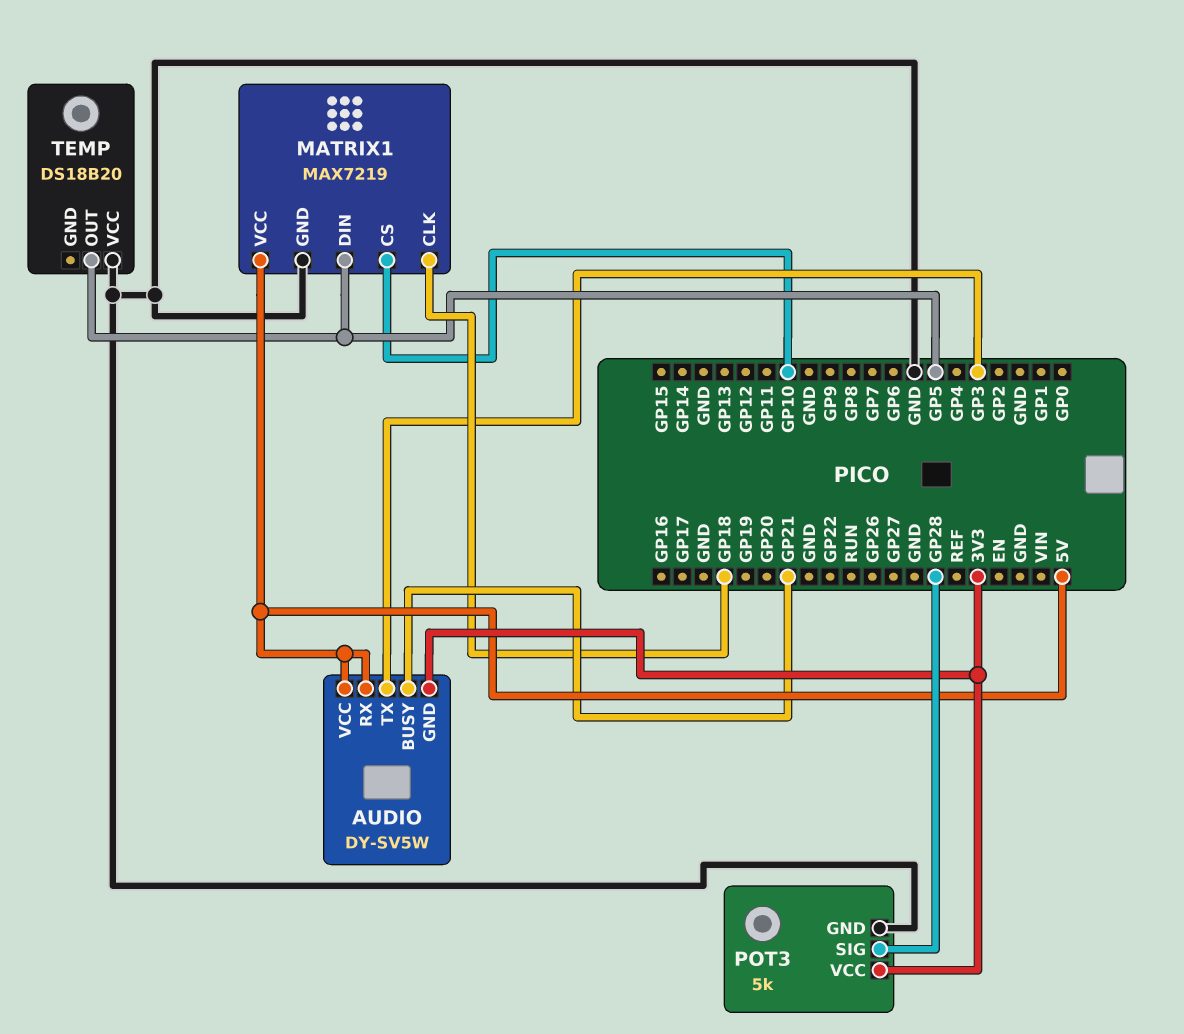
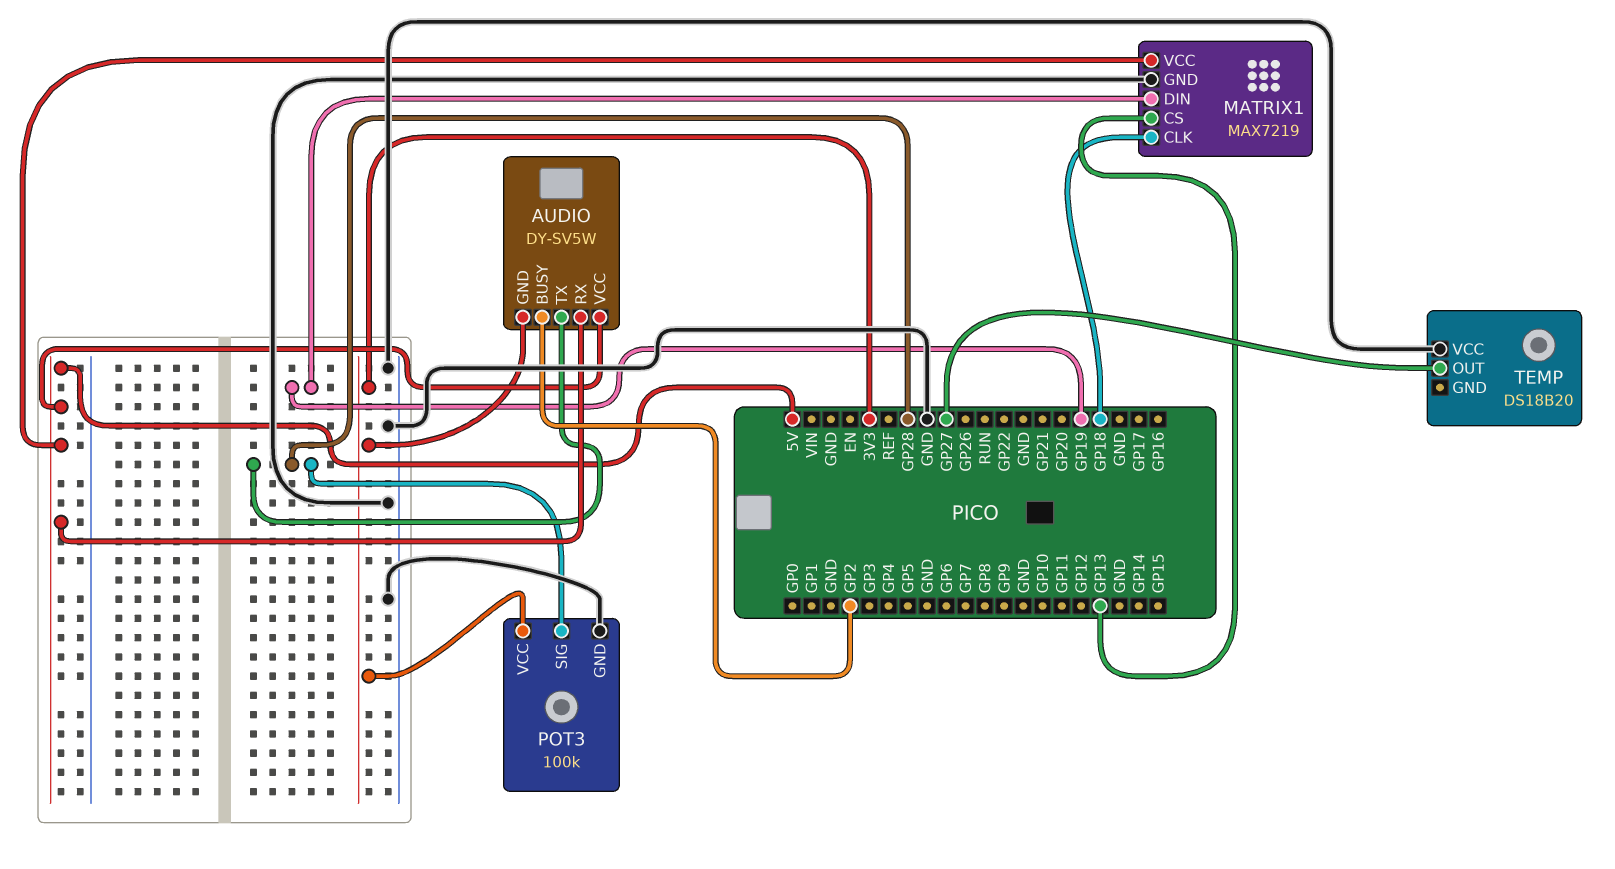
AUDIO pin BUSY: GP21 -> GP2
AUDIO pin TX: GP3 -> GP28
MATRIX1 pin CS: GP10 -> GP13
MATRIX1 pin DIN: GP5 -> GP19
POT3: 5k -> 100k
TEMP pin OUT: GP5 -> GP27

